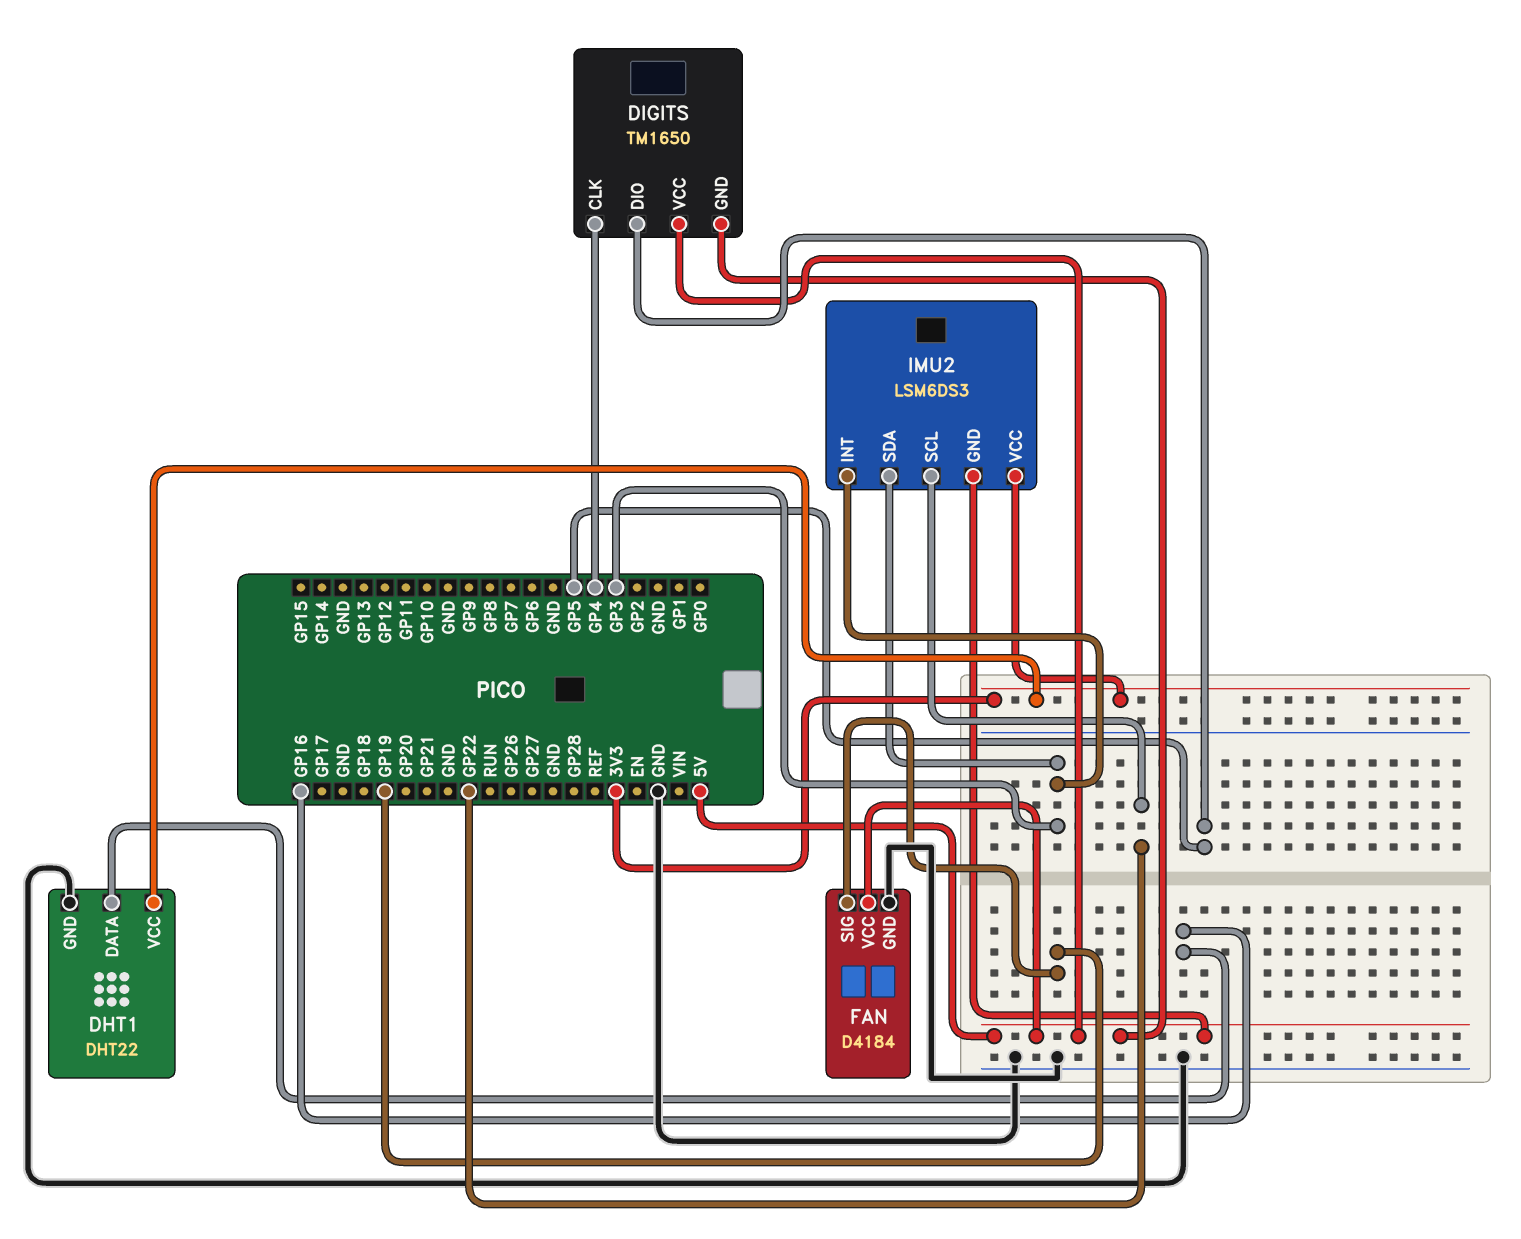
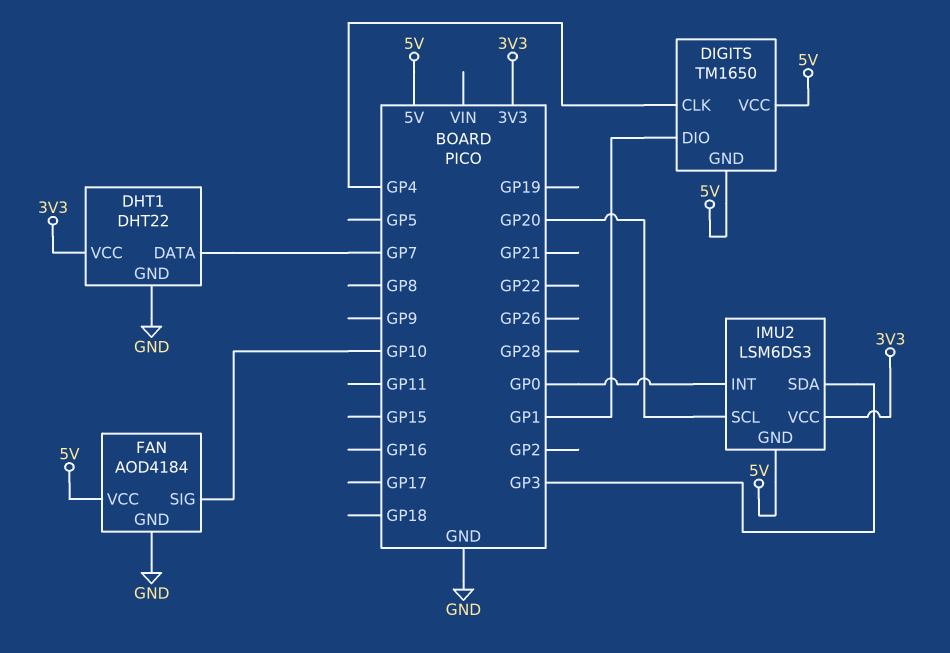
DHT1 pin DATA: GP16 -> GP7
DIGITS pin DIO: GP5 -> GP1
FAN: D4184 -> AOD4184
FAN pin SIG: GP19 -> GP10
IMU2 pin INT: GP3 -> GP0
IMU2 pin SCL: GP22 -> GP20

